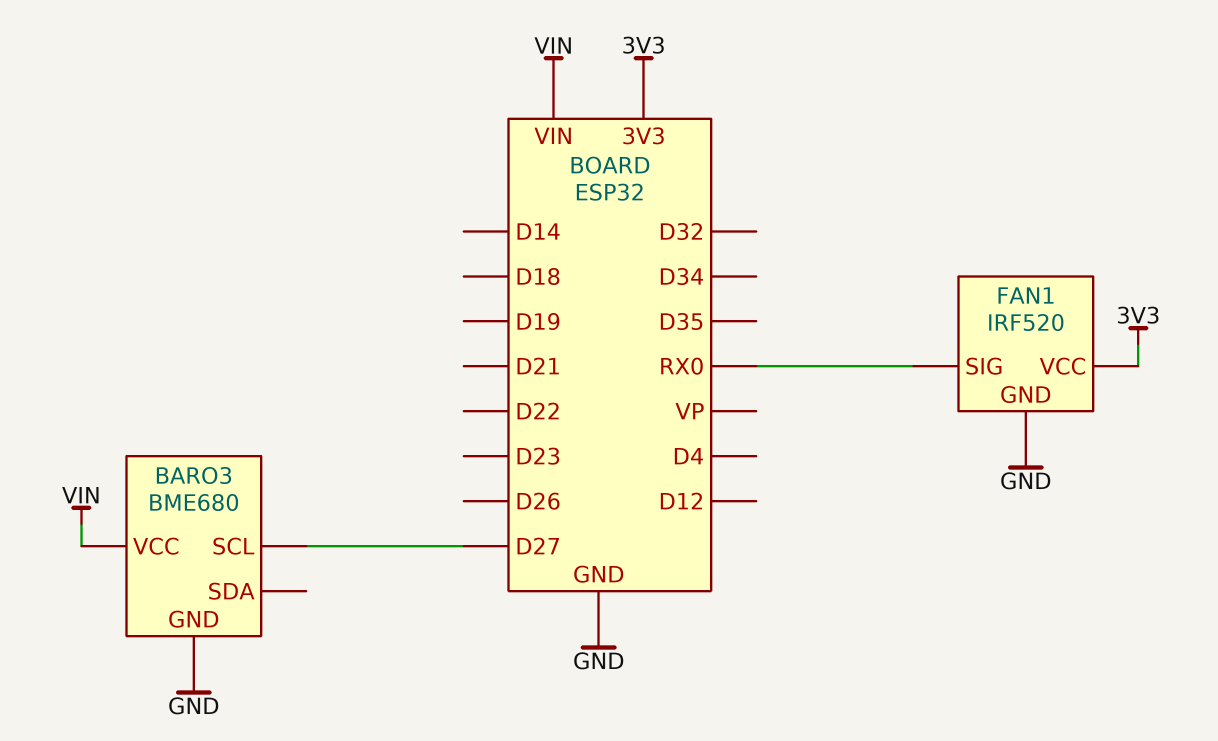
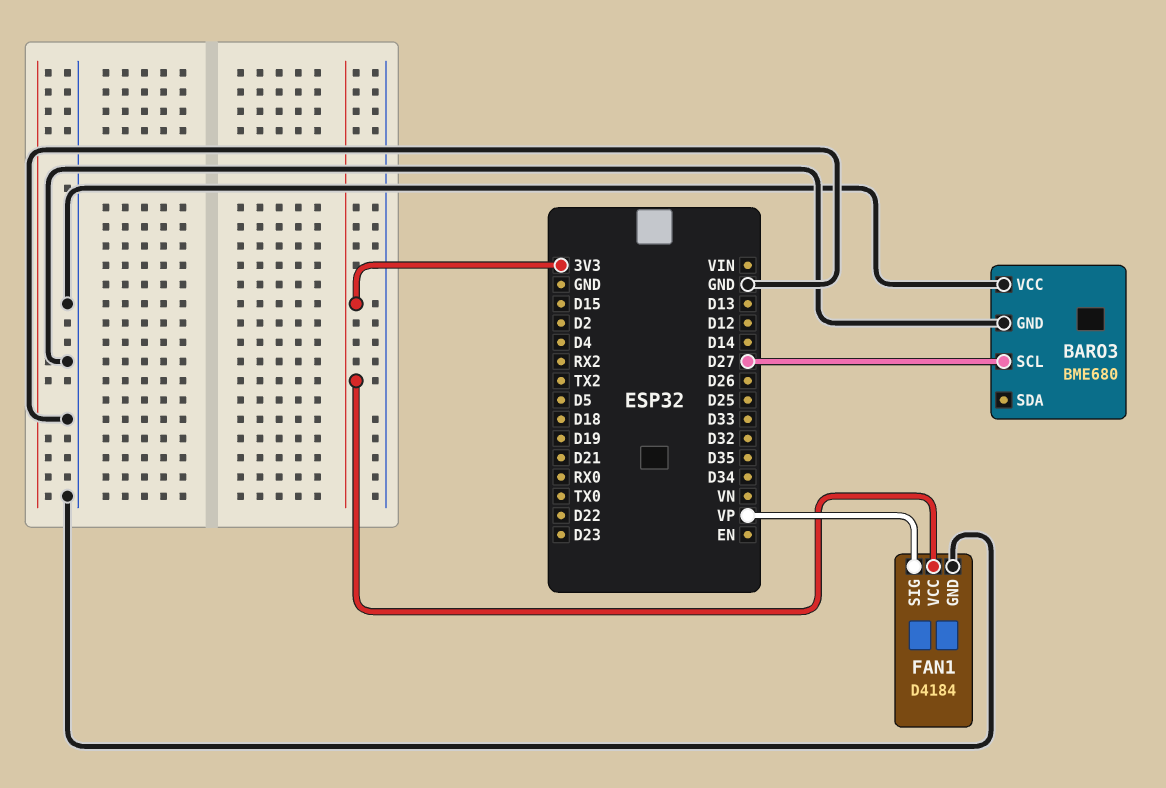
BARO3 pin VCC: VIN -> GND
FAN1: IRF520 -> D4184
FAN1 pin SIG: RX0 -> VP

